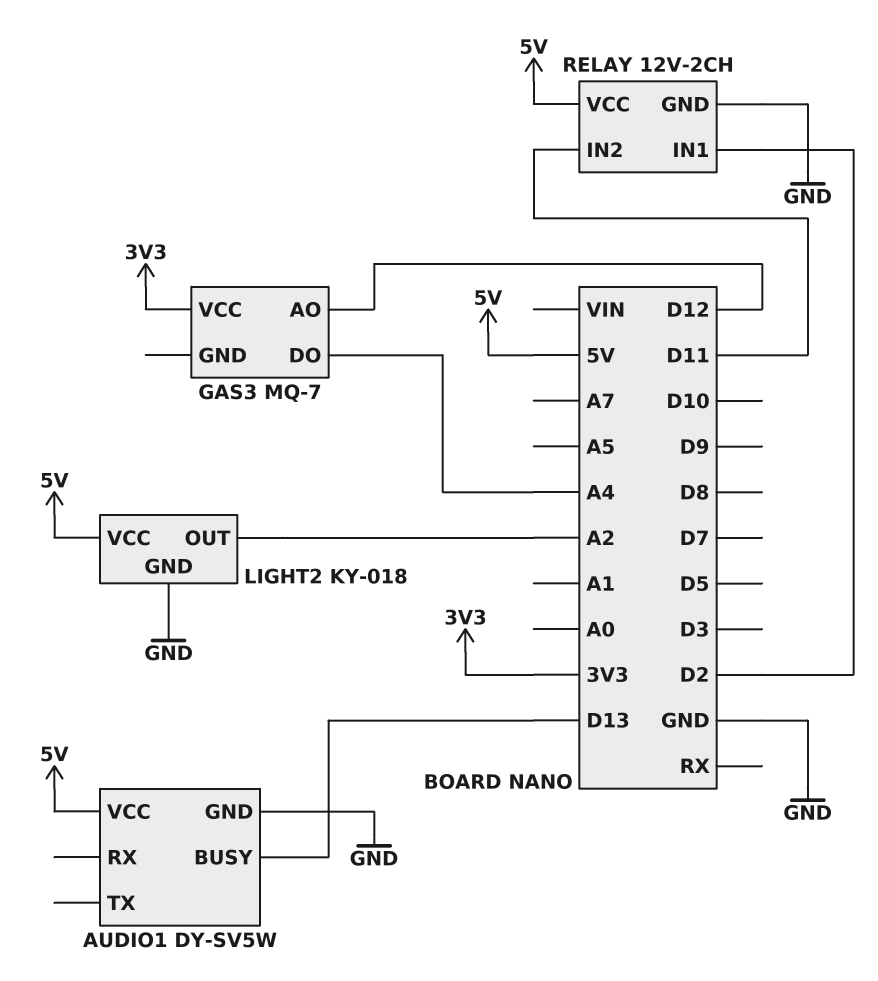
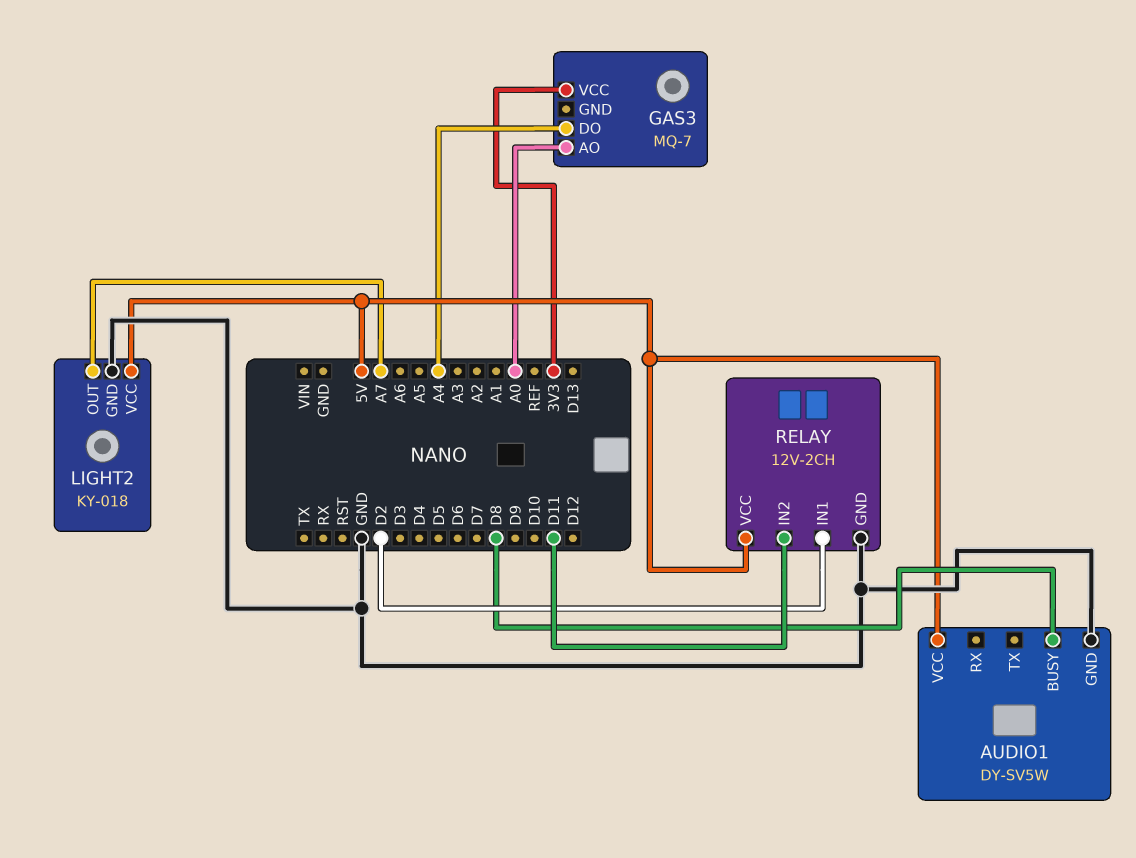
AUDIO1 pin BUSY: D13 -> D8
GAS3 pin AO: D12 -> A0
LIGHT2 pin OUT: A2 -> A7

